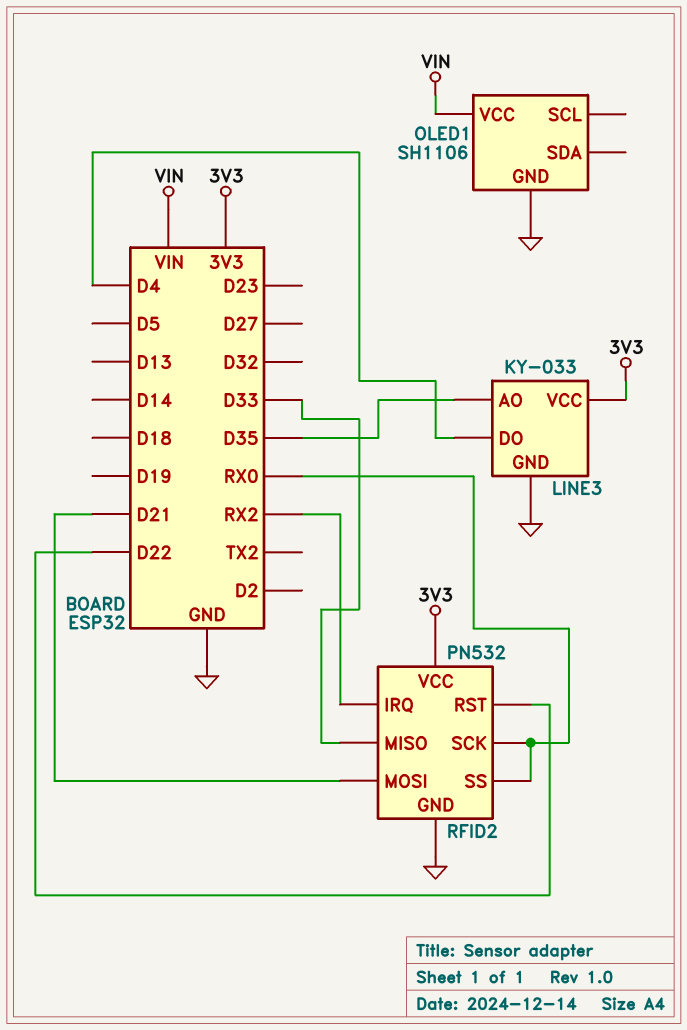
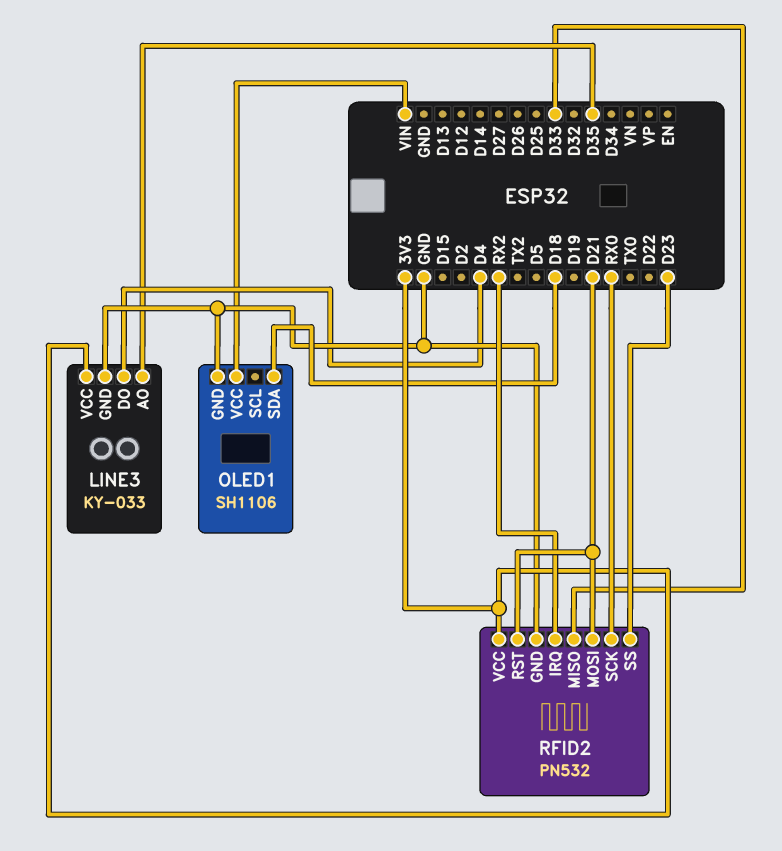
OLED1 pin SDA: none -> D18
RFID2 pin RST: D22 -> D21
RFID2 pin SS: RX0 -> D23

